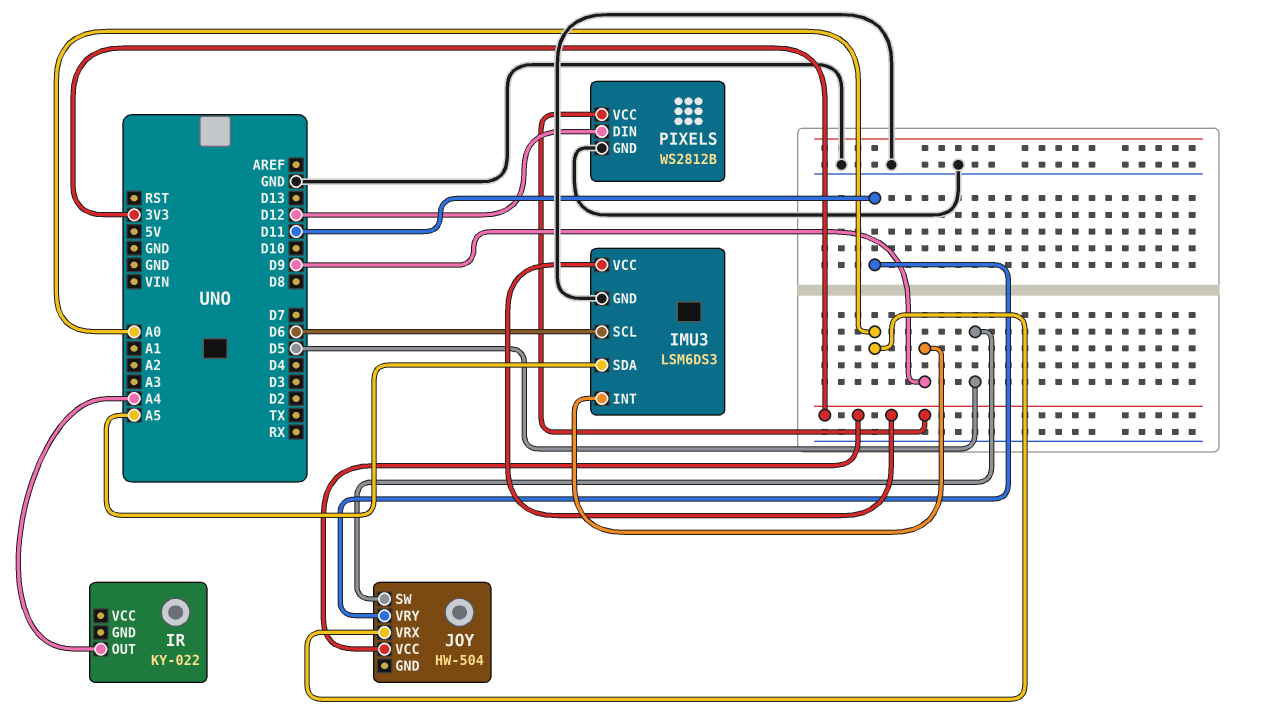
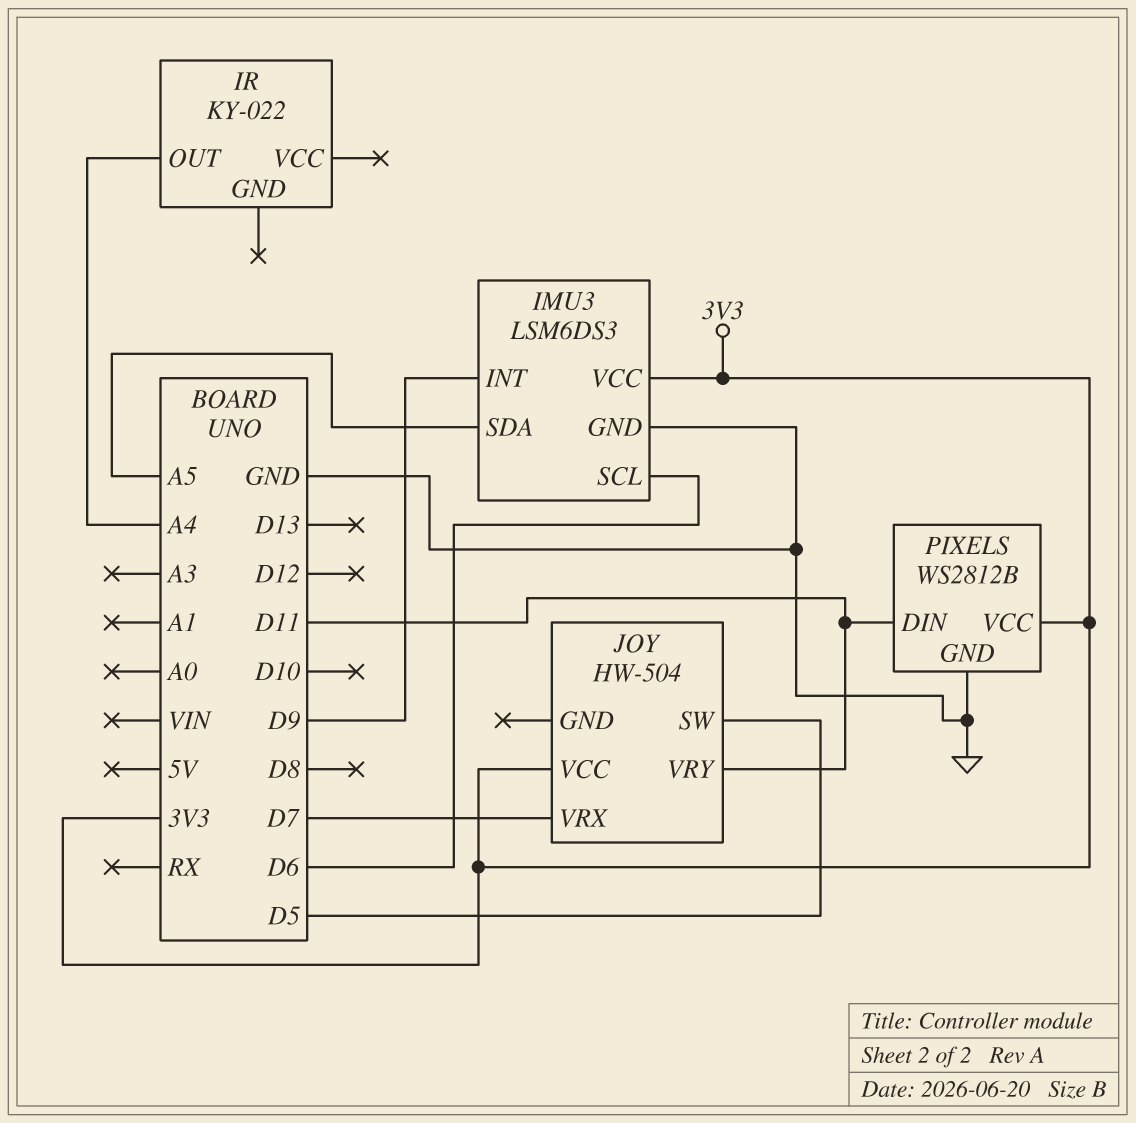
JOY pin VRX: A0 -> D7
PIXELS pin DIN: D12 -> D11

